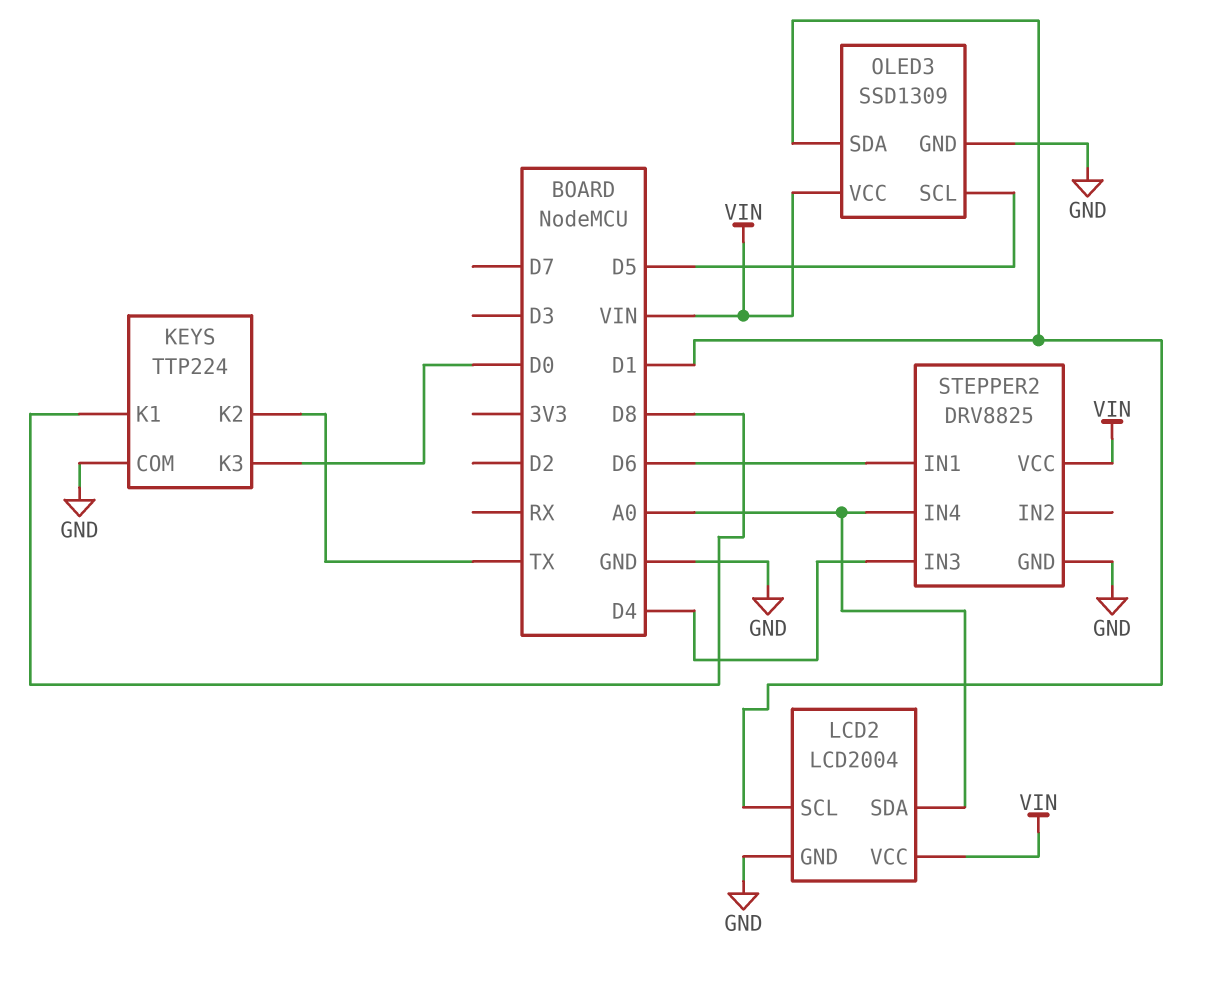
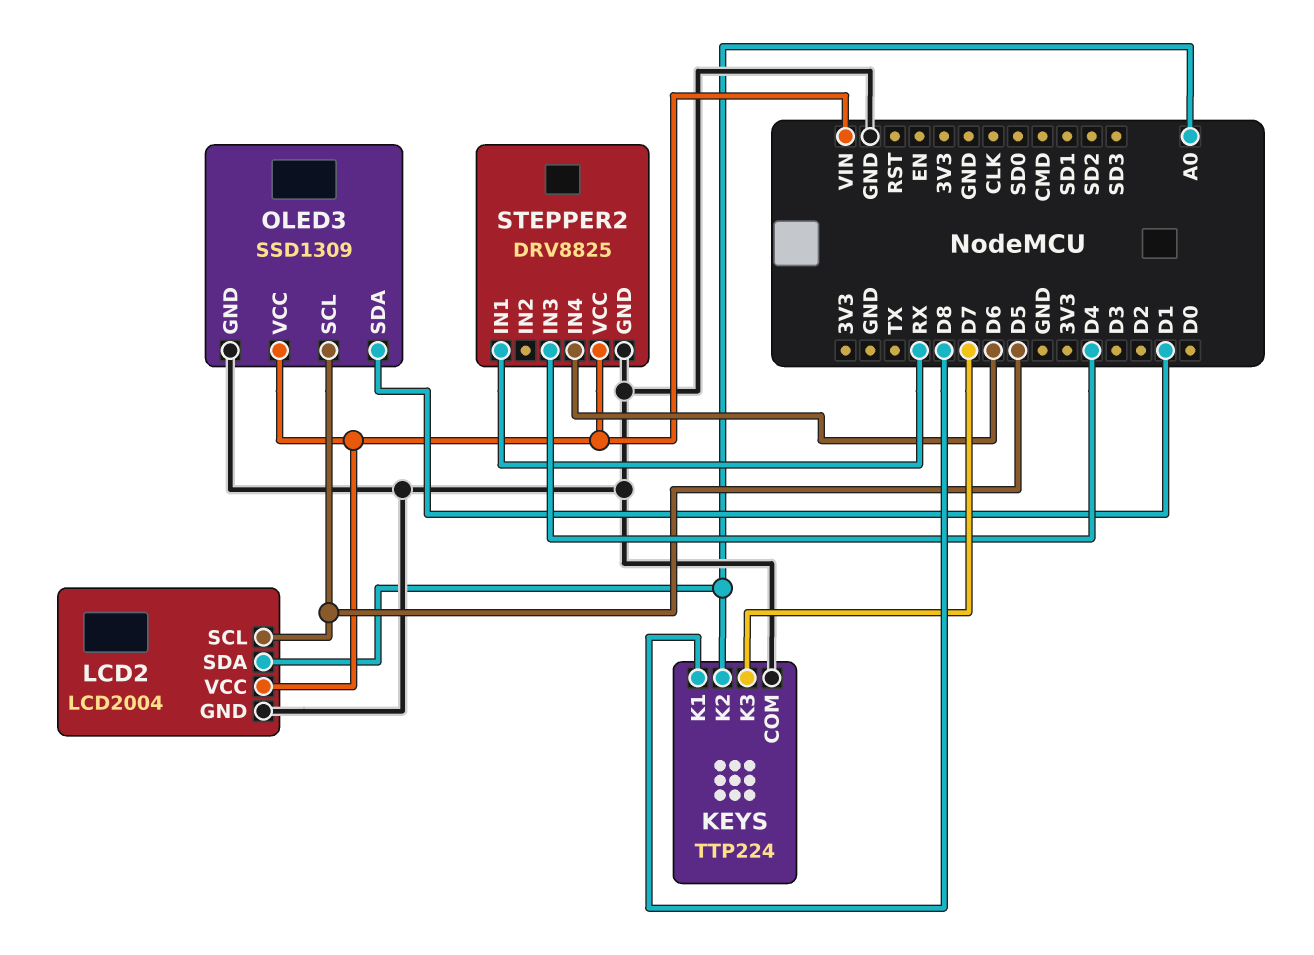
KEYS pin K2: TX -> A0
KEYS pin K3: D0 -> D7
LCD2 pin SCL: D1 -> D5
STEPPER2 pin IN1: D6 -> RX
STEPPER2 pin IN4: A0 -> D6

